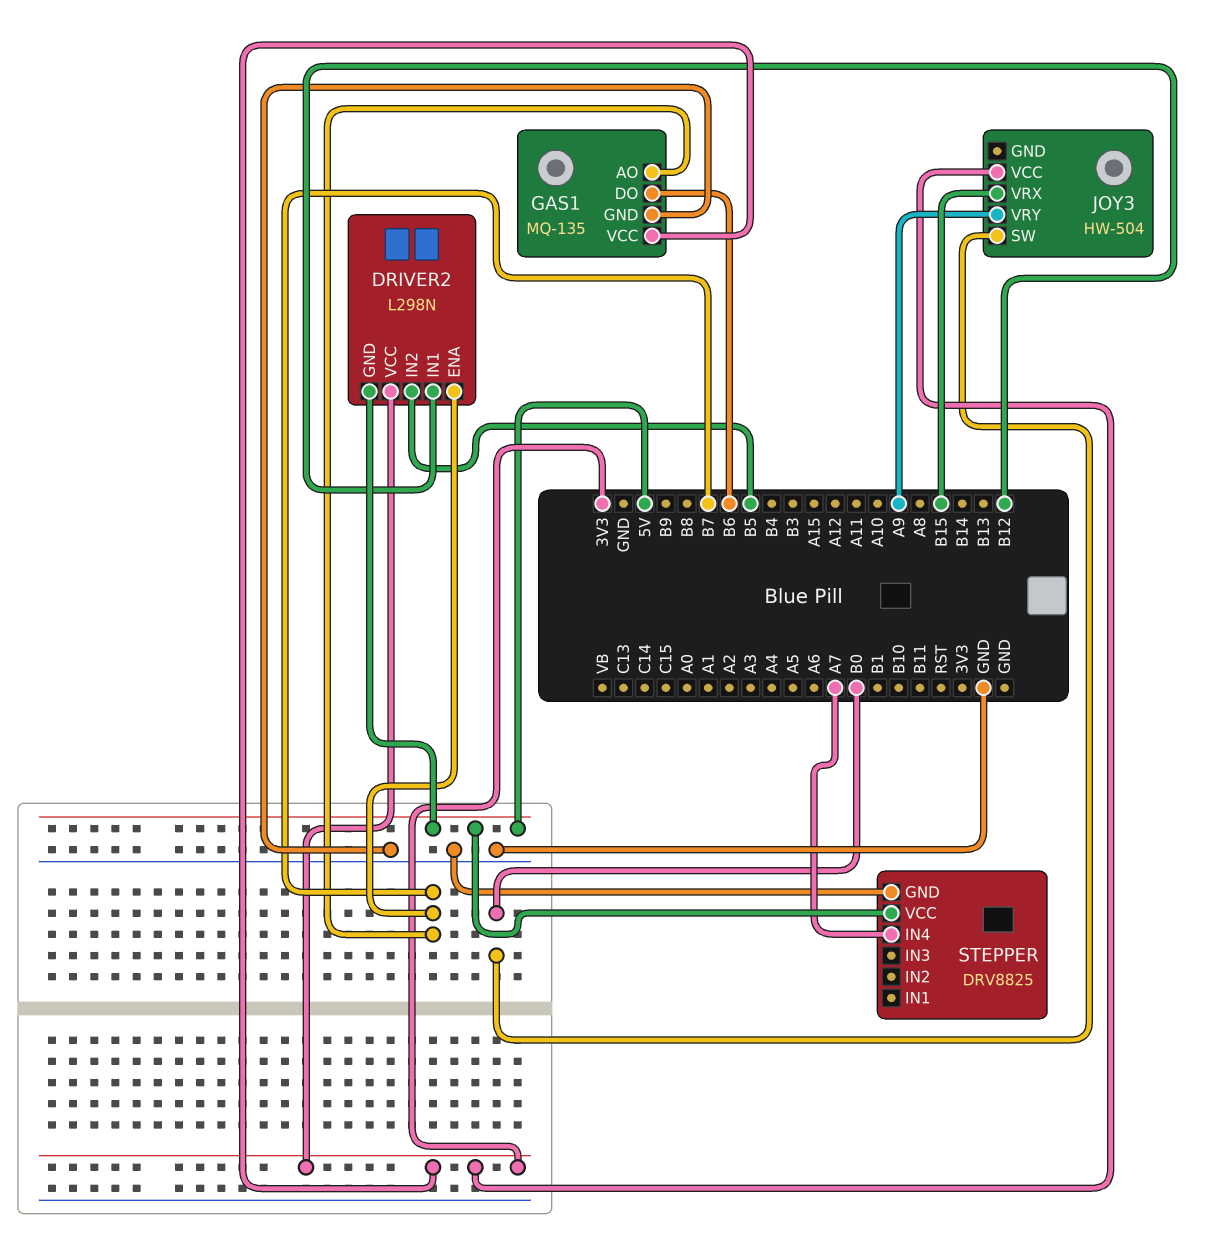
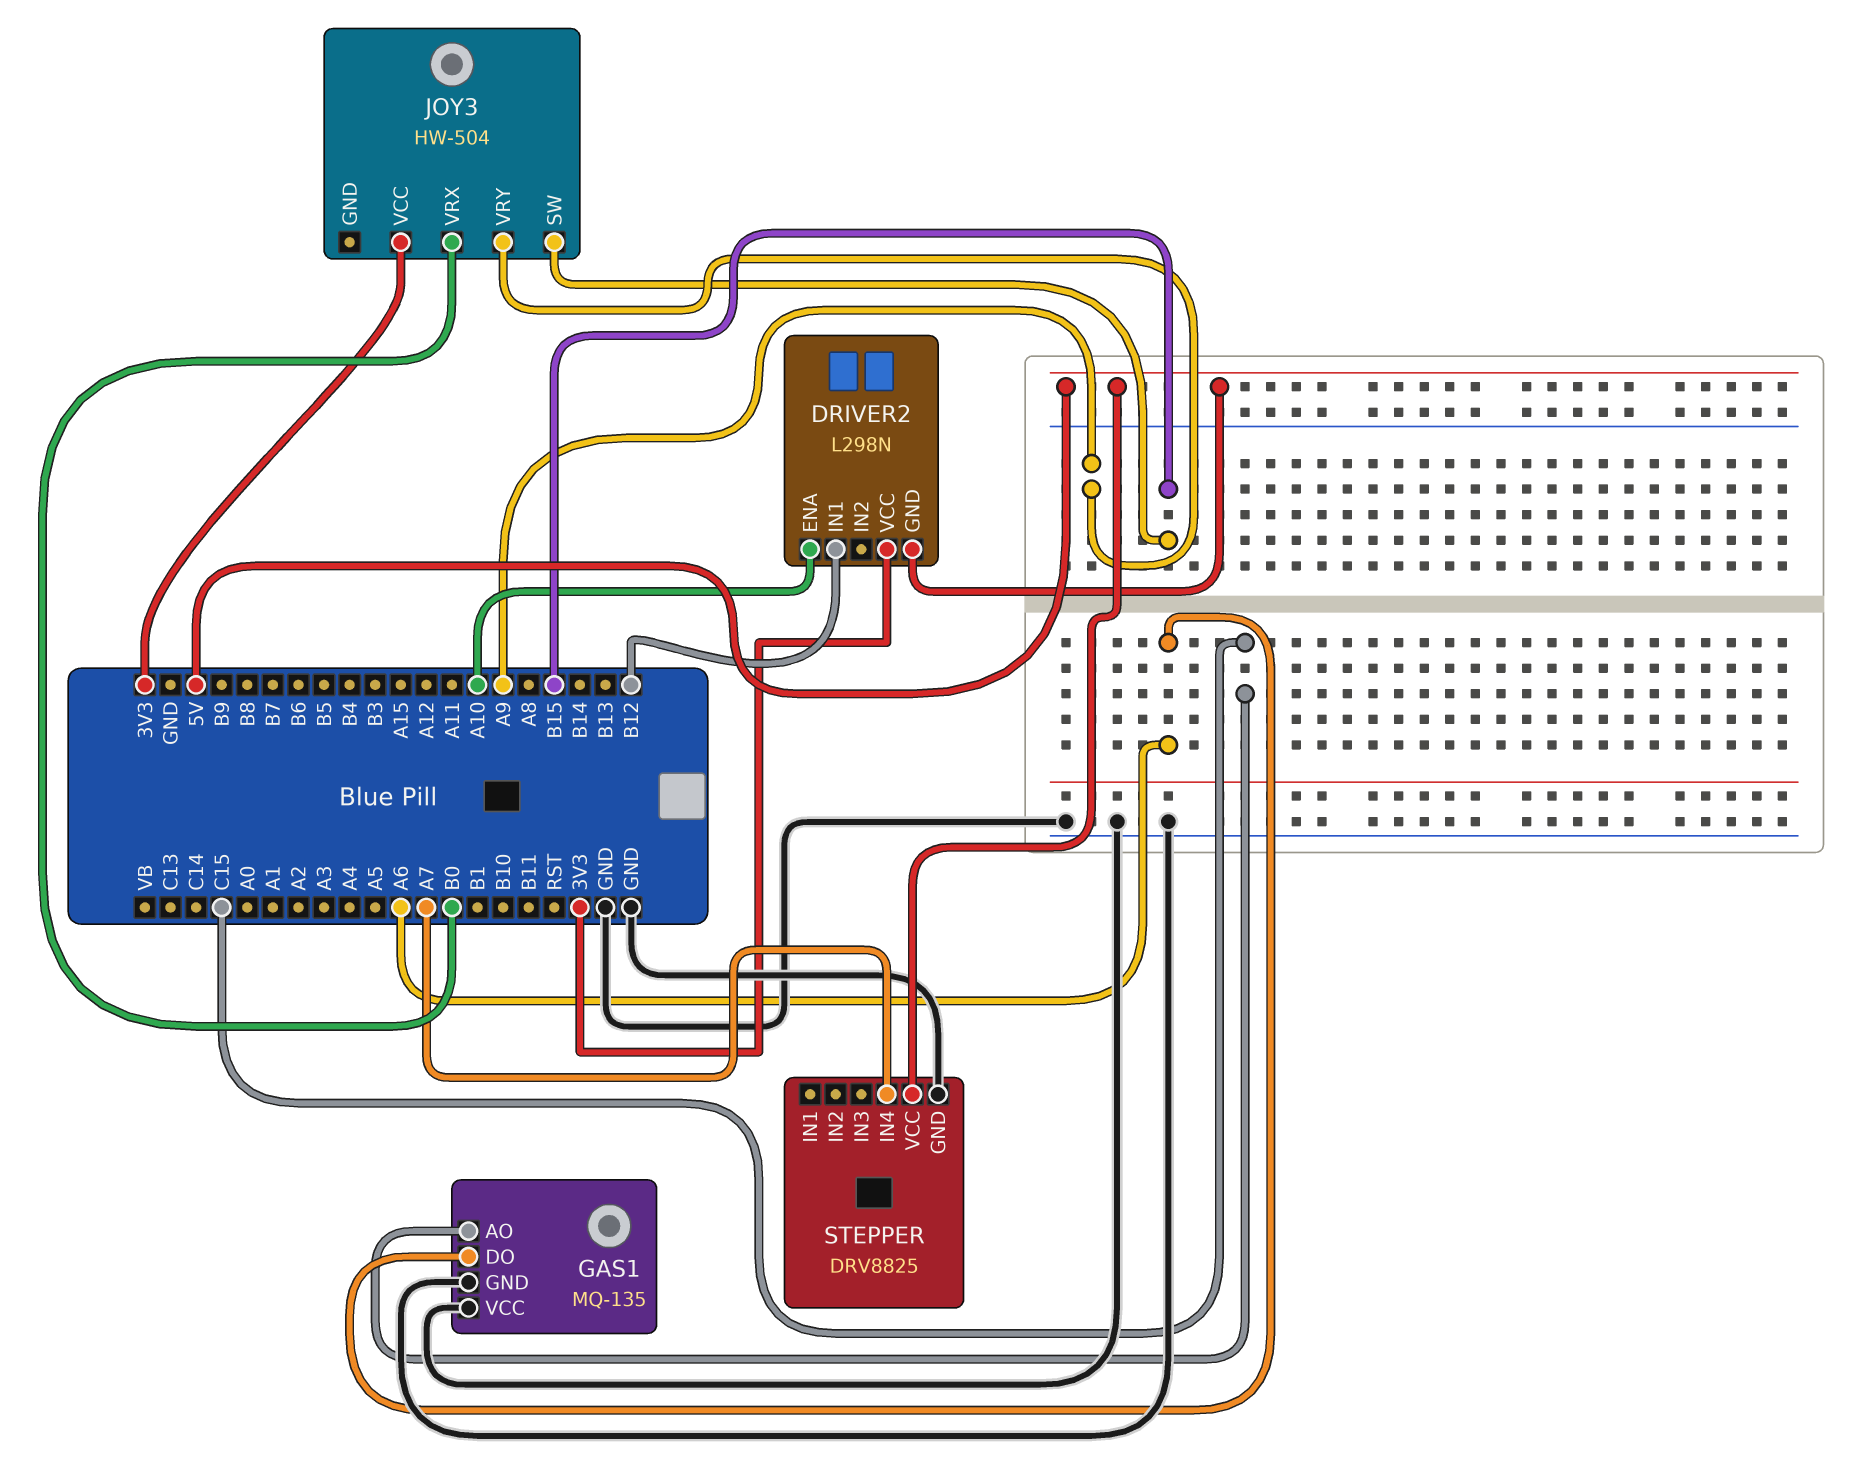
DRIVER2 pin ENA: B7 -> A10
DRIVER2 pin IN2: B5 -> none
GAS1 pin AO: B7 -> C15
GAS1 pin DO: B6 -> A6
GAS1 pin VCC: 3V3 -> GND
JOY3 pin SW: B0 -> B15
JOY3 pin VRX: B15 -> B0

